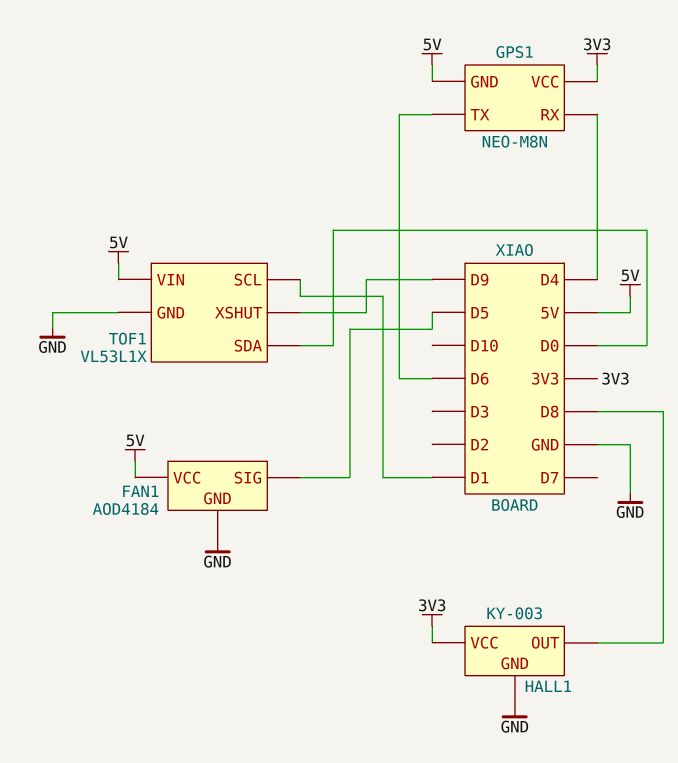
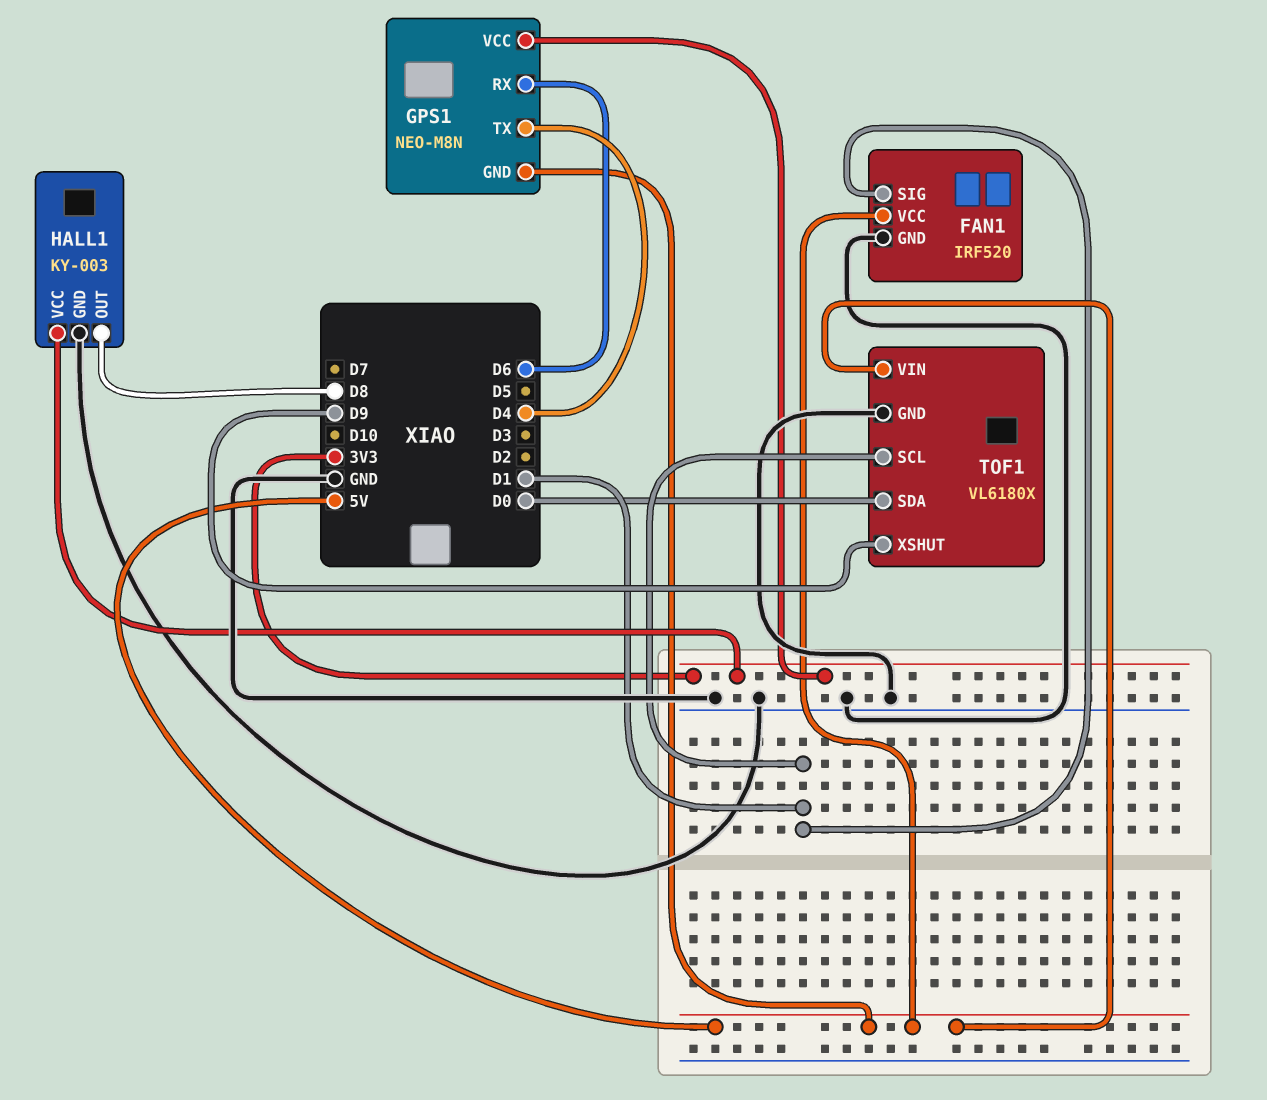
FAN1: AOD4184 -> IRF520
FAN1 pin SIG: D5 -> D1
GPS1 pin RX: D4 -> D6
GPS1 pin TX: D6 -> D4
TOF1: VL53L1X -> VL6180X

